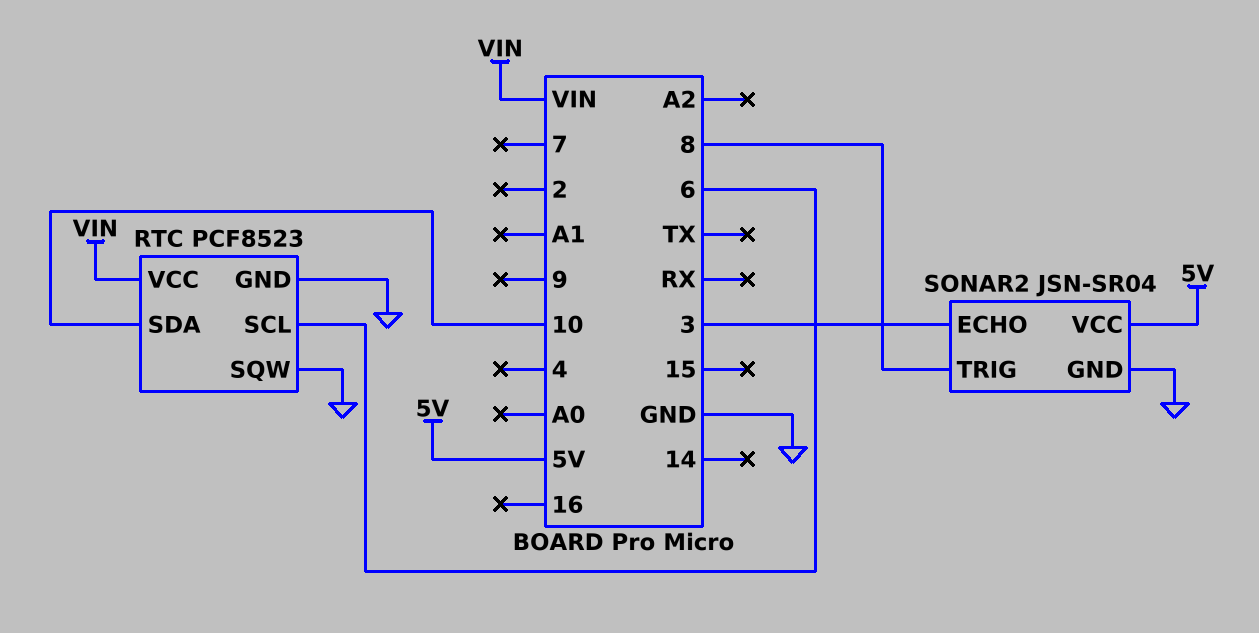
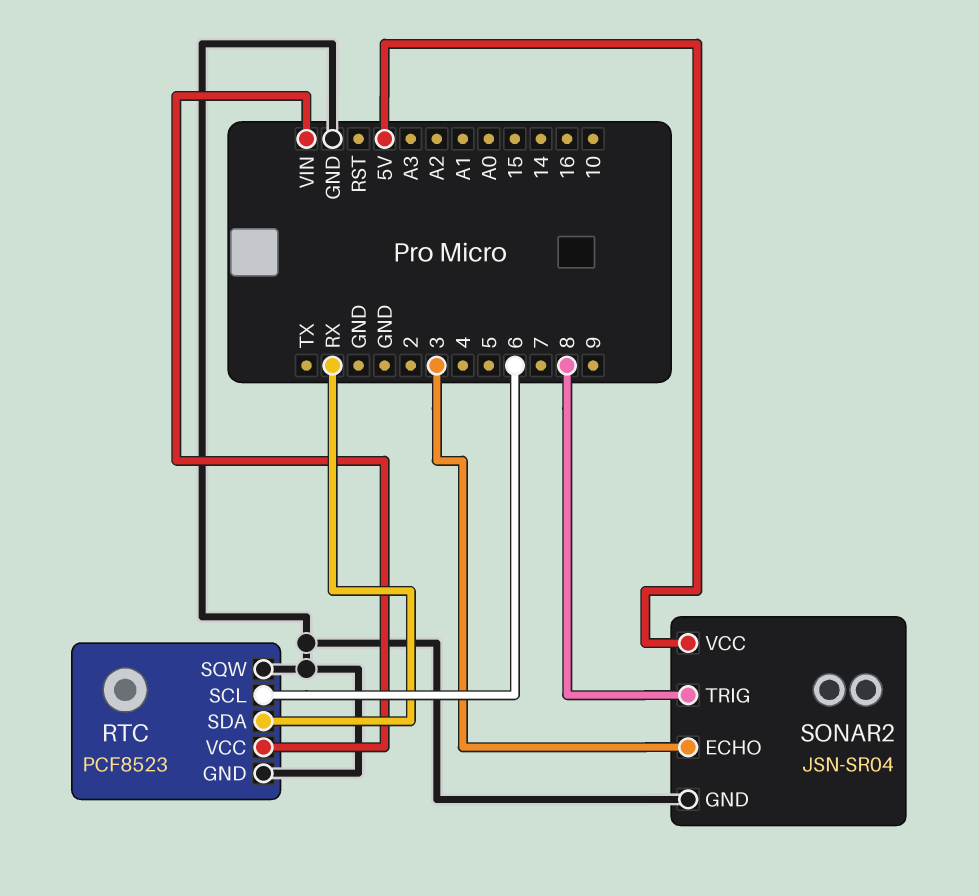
RTC pin SDA: 10 -> RX

